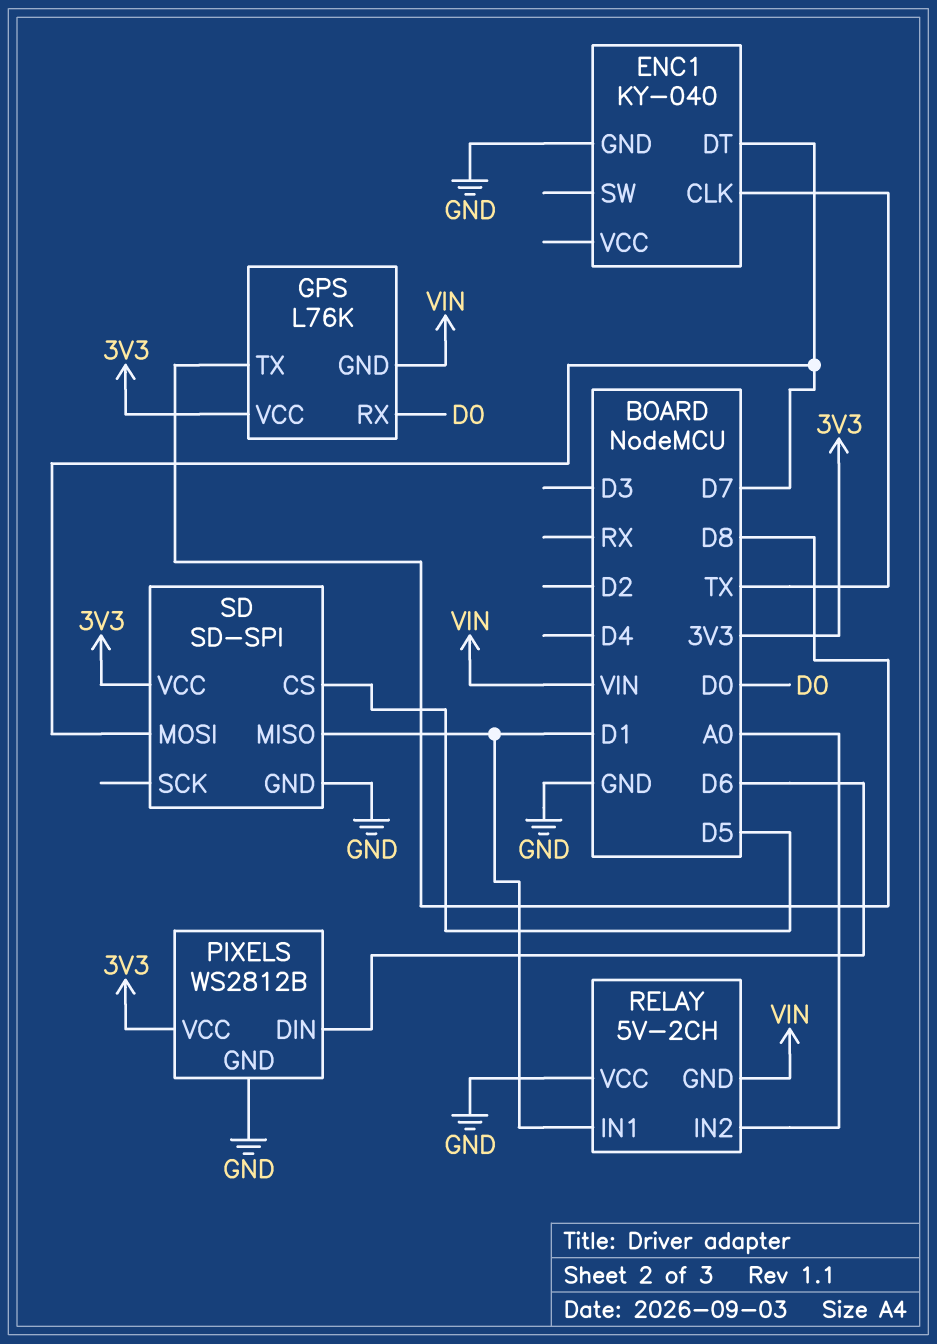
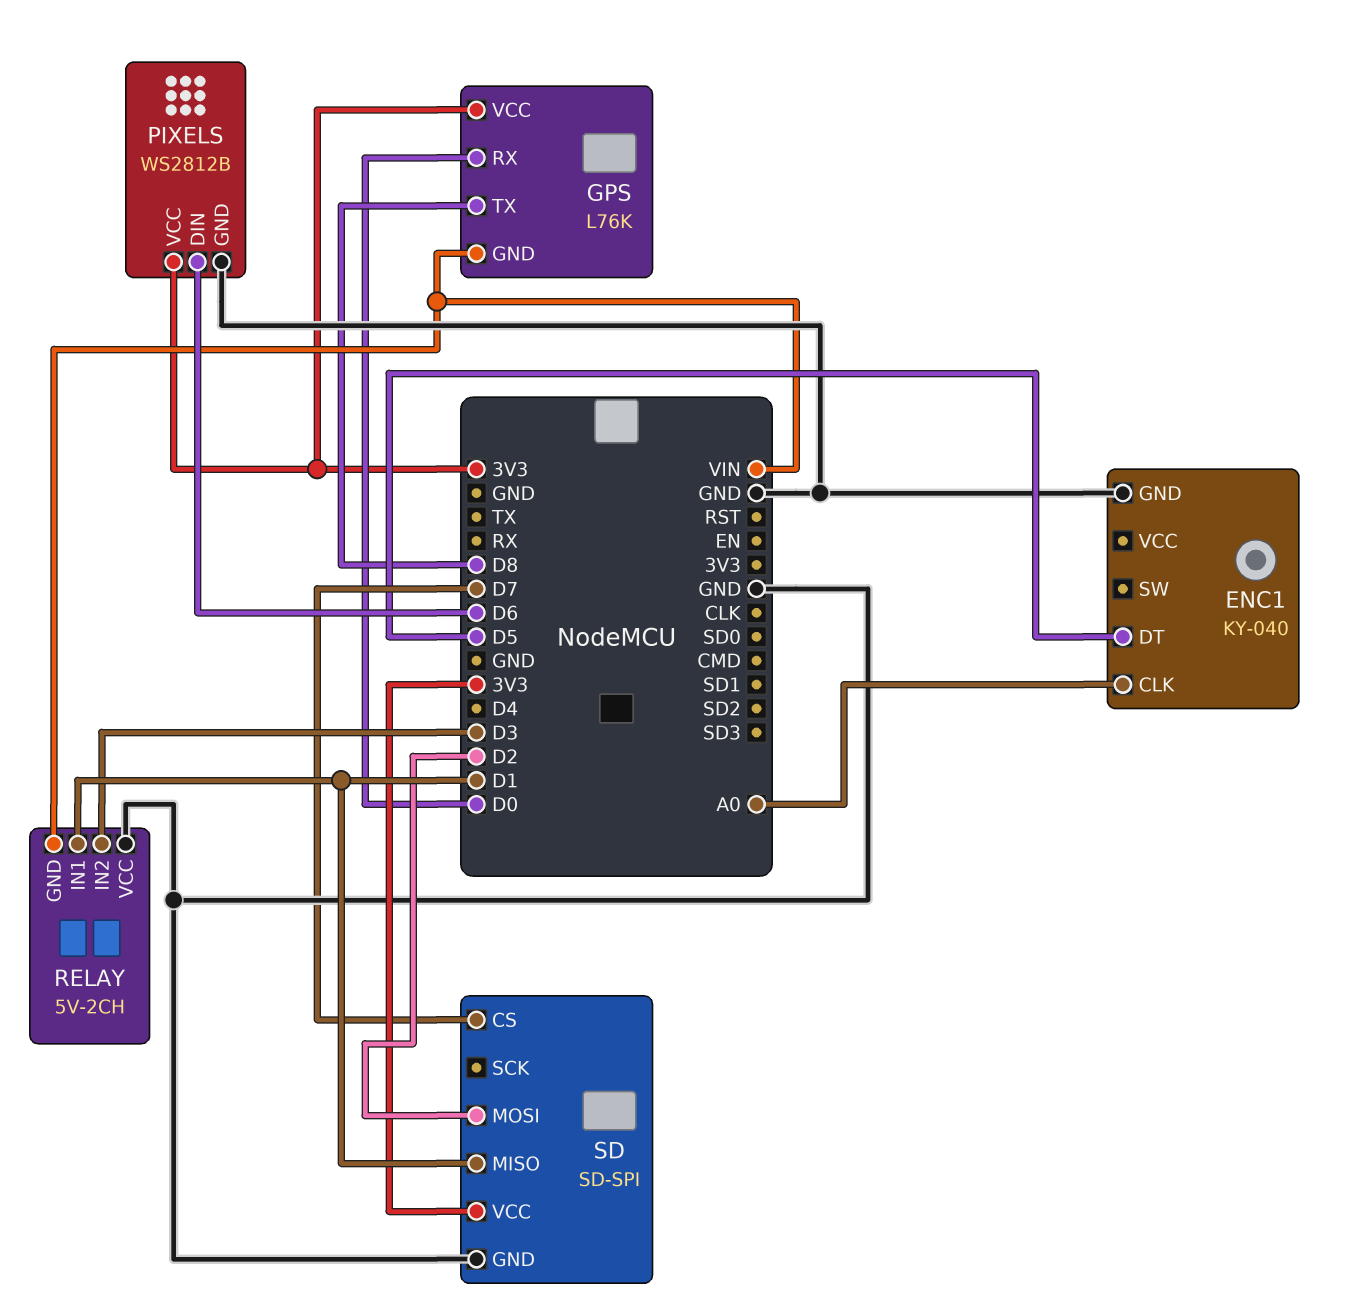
ENC1 pin CLK: TX -> A0
ENC1 pin DT: D7 -> D5
RELAY pin IN2: A0 -> D3
SD pin CS: D5 -> D7
SD pin MOSI: D7 -> D2

